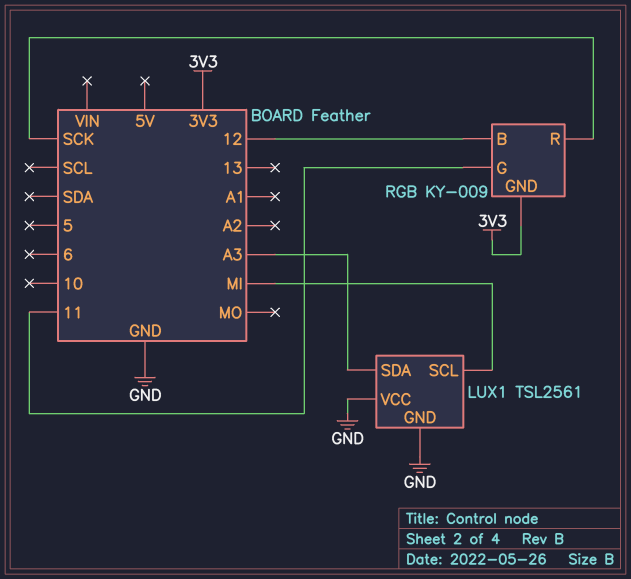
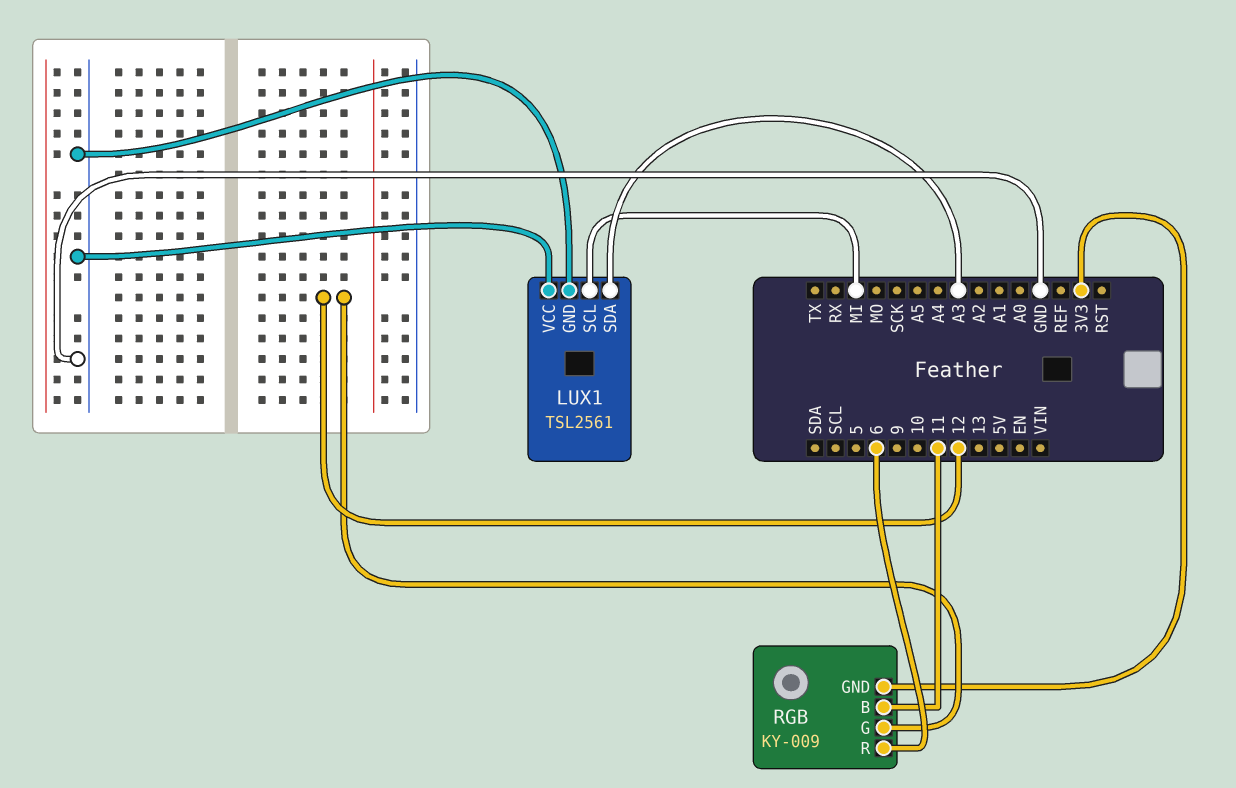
RGB pin B: 12 -> 11
RGB pin G: 11 -> 12
RGB pin R: SCK -> 6

